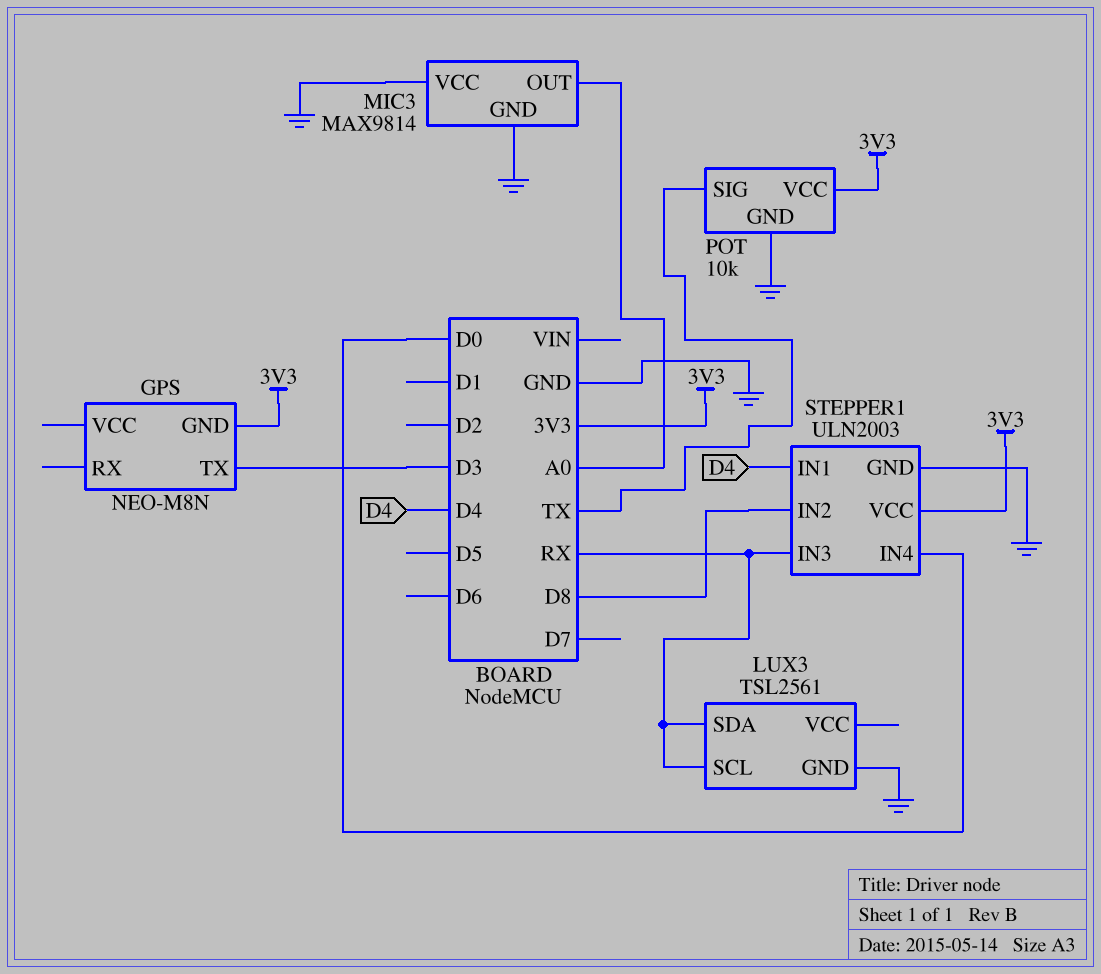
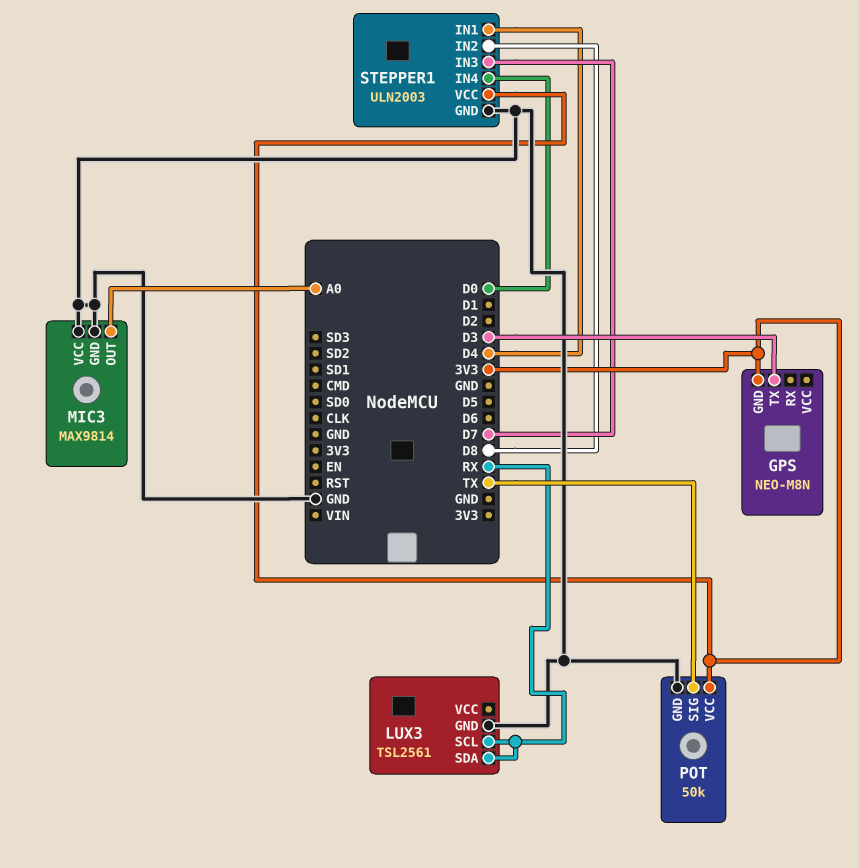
POT: 10k -> 50k
STEPPER1 pin IN3: RX -> D7

